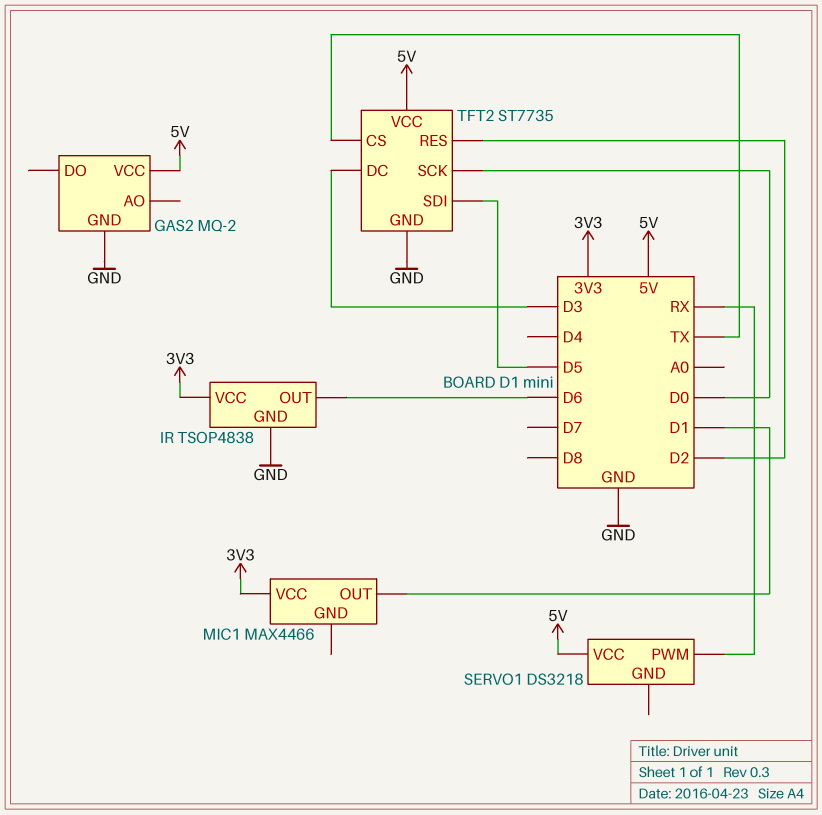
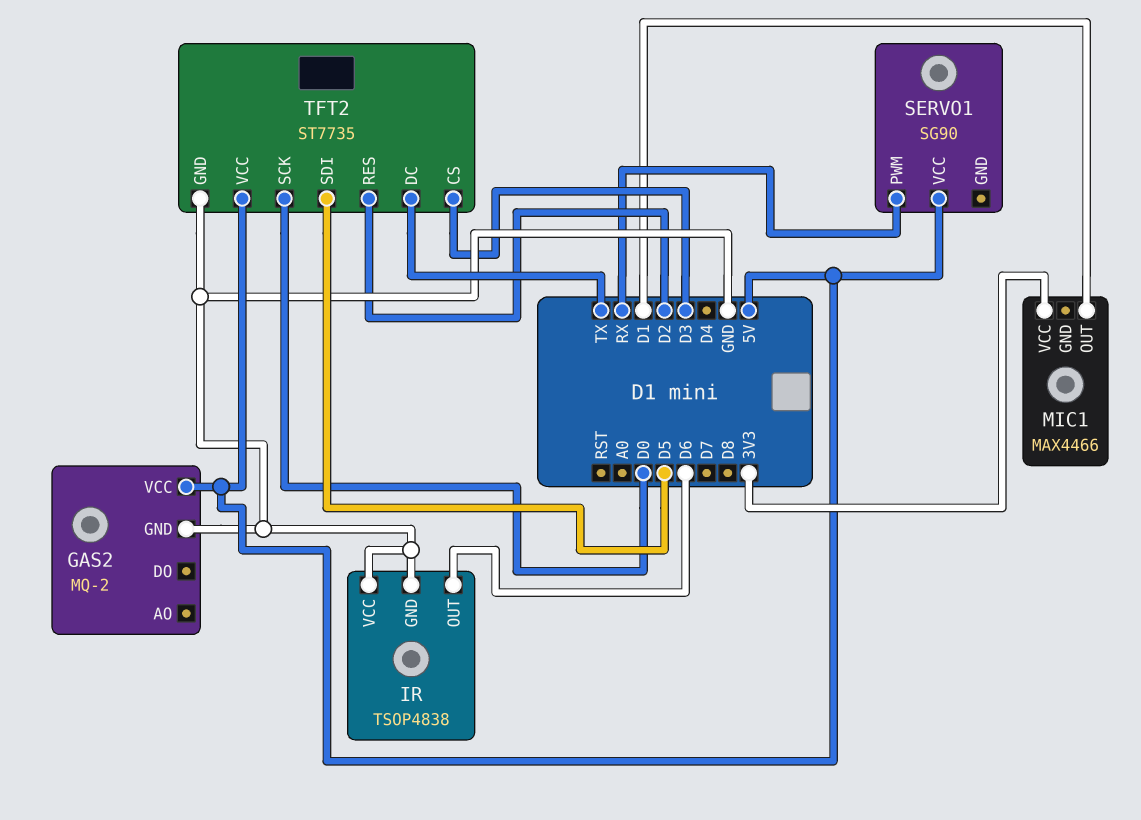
IR pin VCC: 3V3 -> GND
SERVO1: DS3218 -> SG90
TFT2 pin CS: TX -> D3
TFT2 pin DC: D3 -> TX

